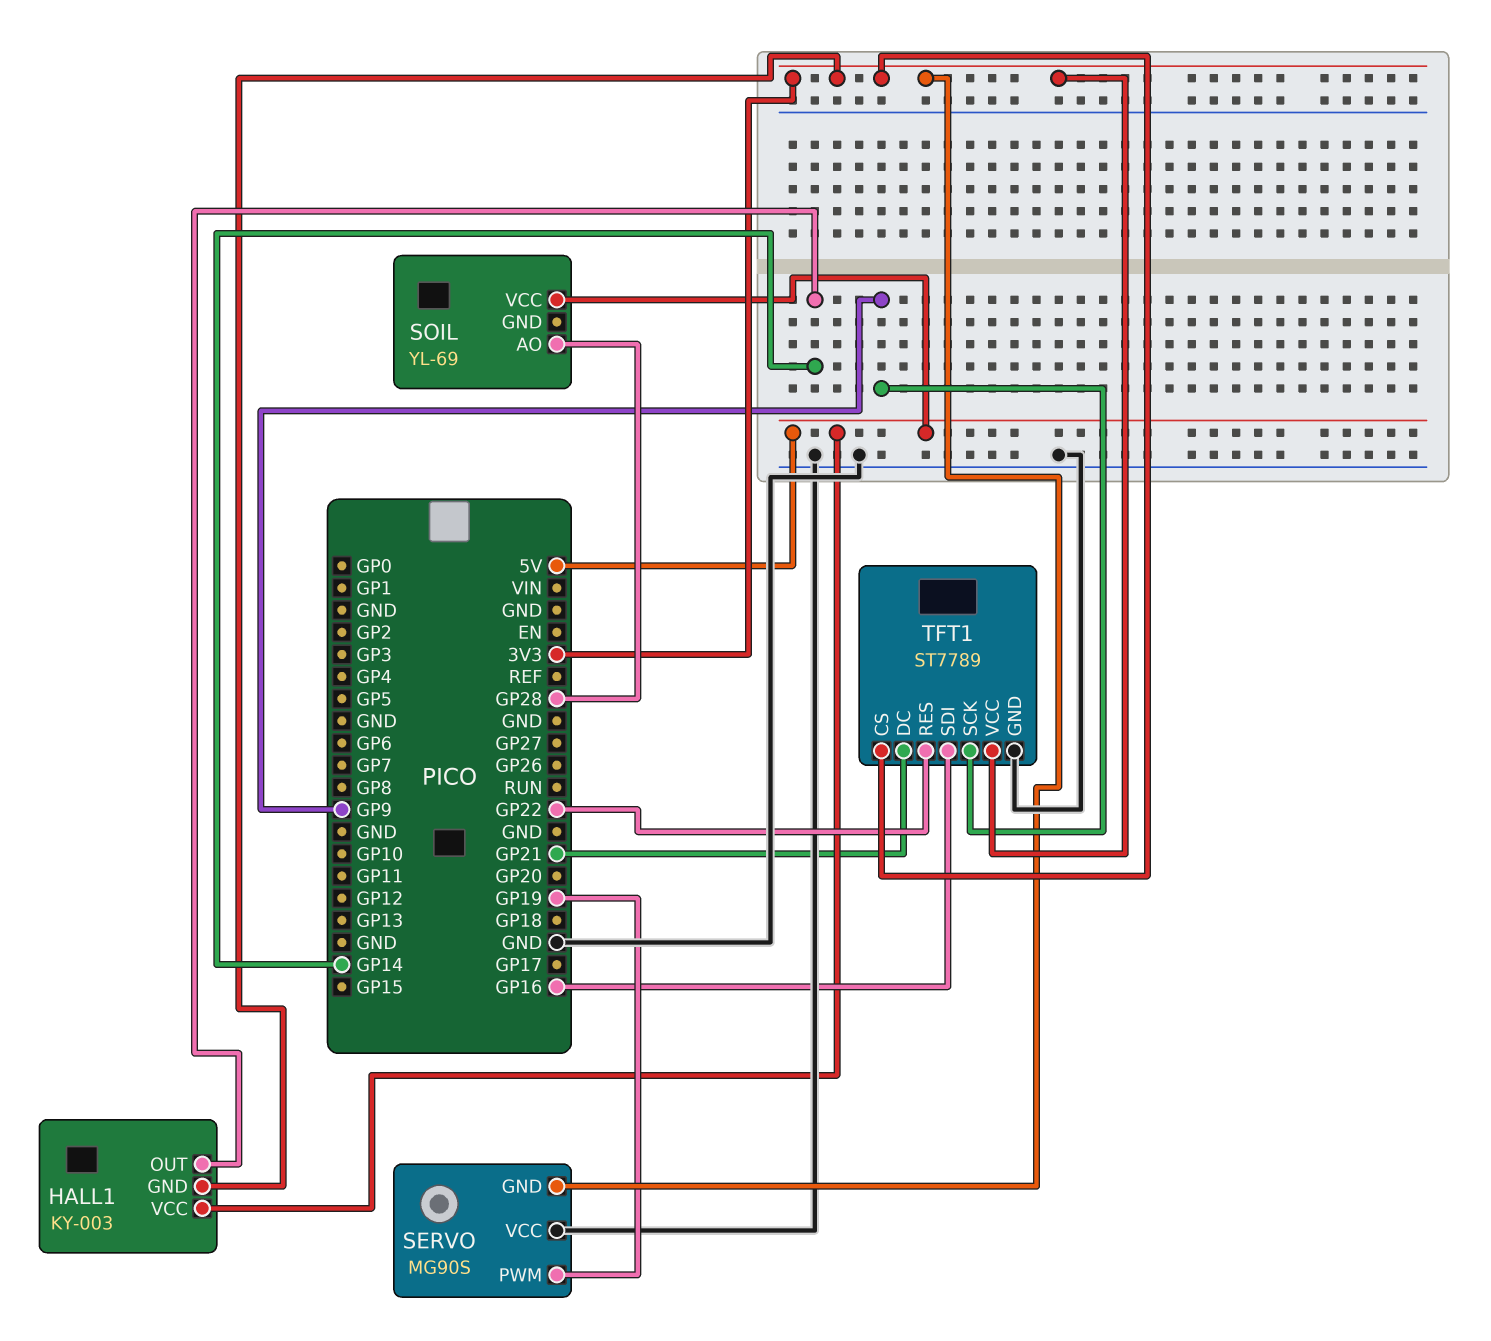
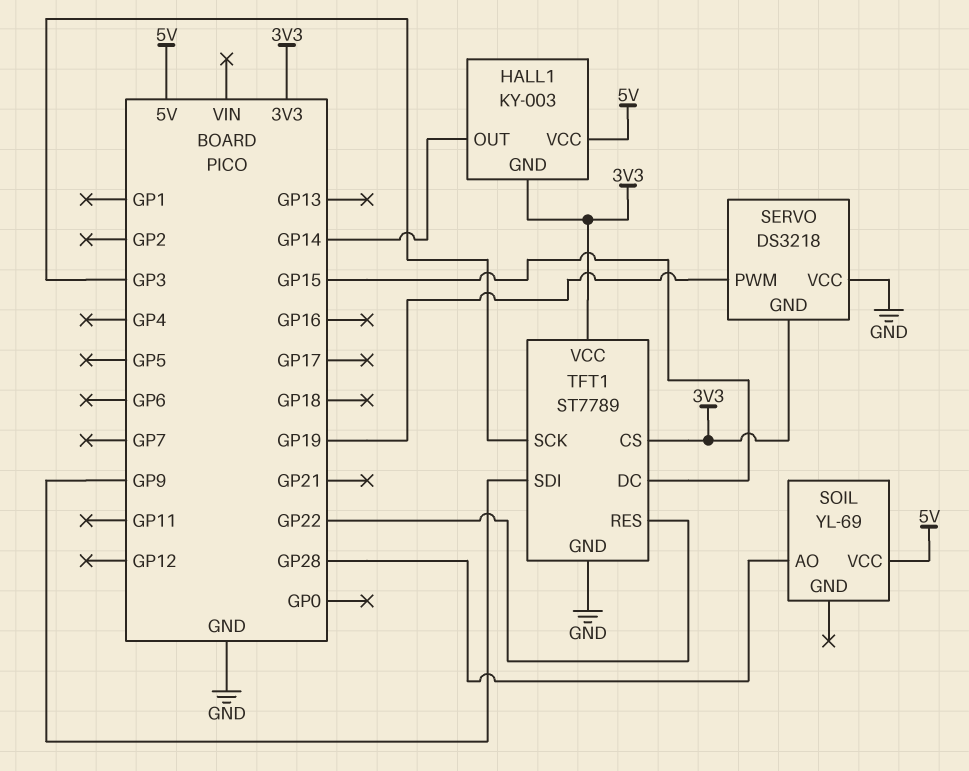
SERVO: MG90S -> DS3218
TFT1 pin DC: GP21 -> GP15
TFT1 pin SCK: GP9 -> GP3
TFT1 pin SDI: GP16 -> GP9

